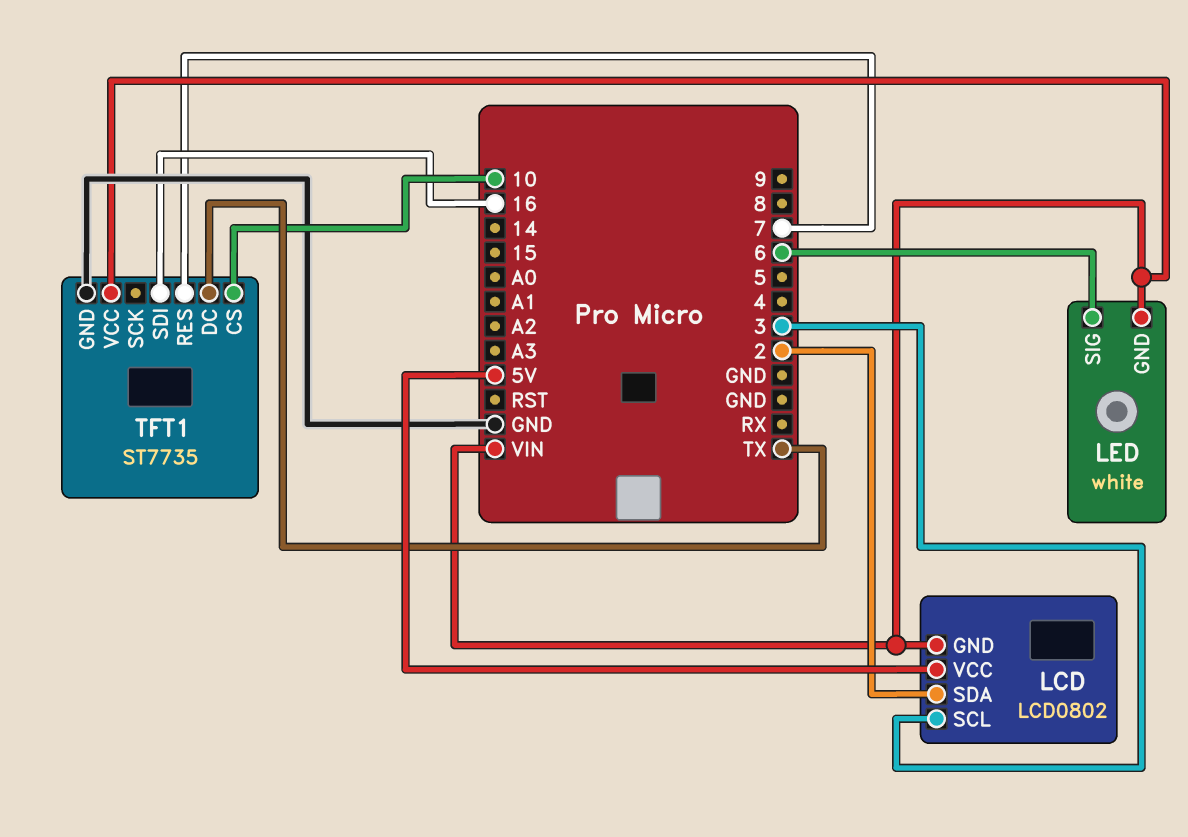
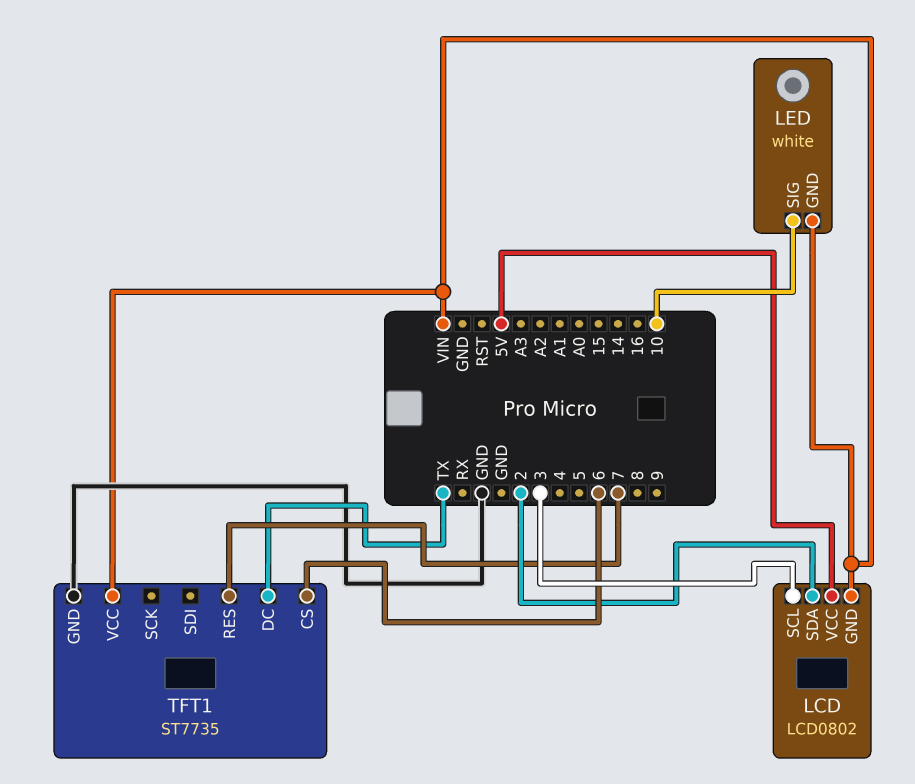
LED pin SIG: 6 -> 10
TFT1 pin CS: 10 -> 6
TFT1 pin SDI: 16 -> none

